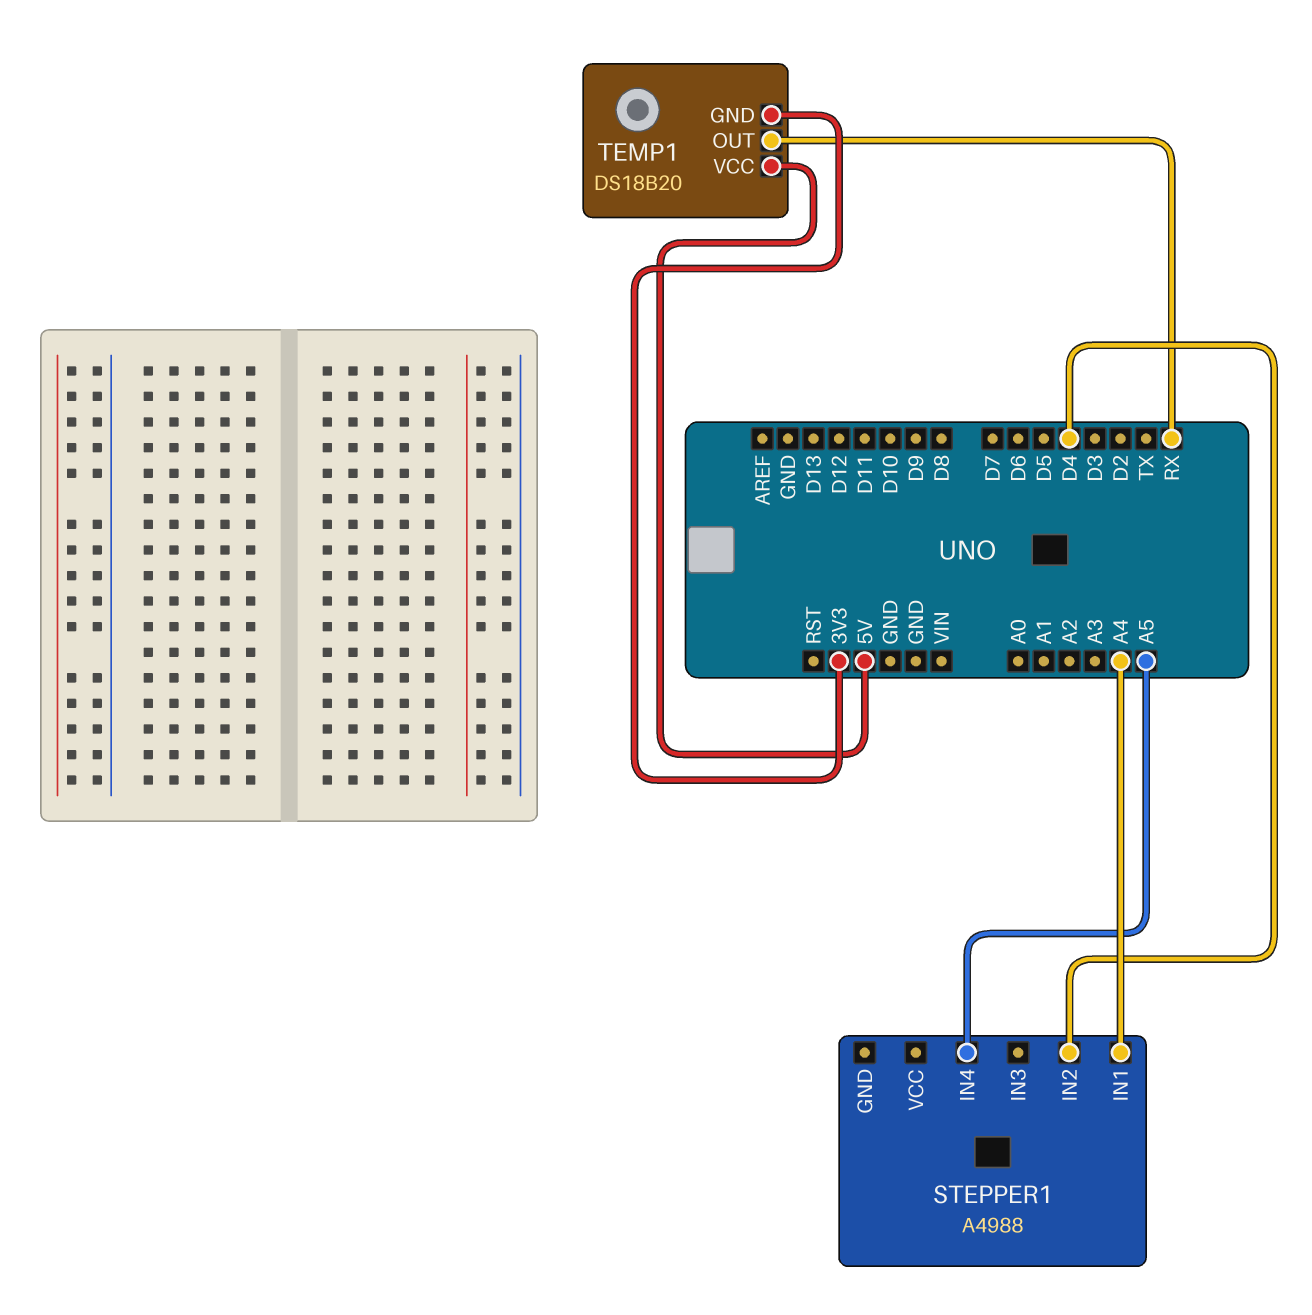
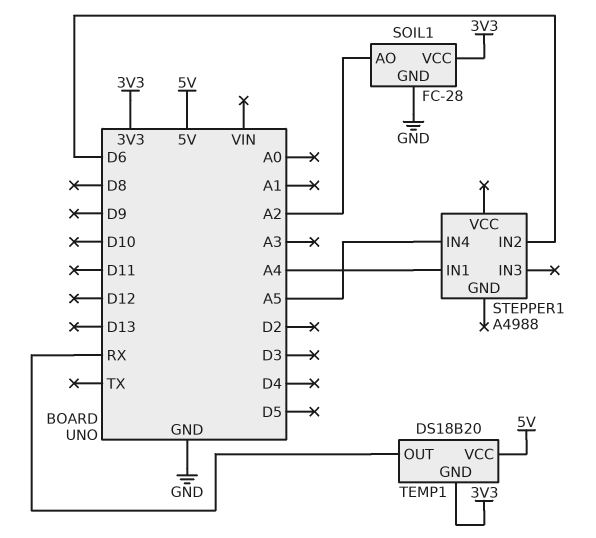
SOIL1: none -> FC-28
SOIL1 pin AO: none -> A2
SOIL1 pin GND: none -> GND
SOIL1 pin VCC: none -> 3V3
STEPPER1 pin IN2: D4 -> D6

